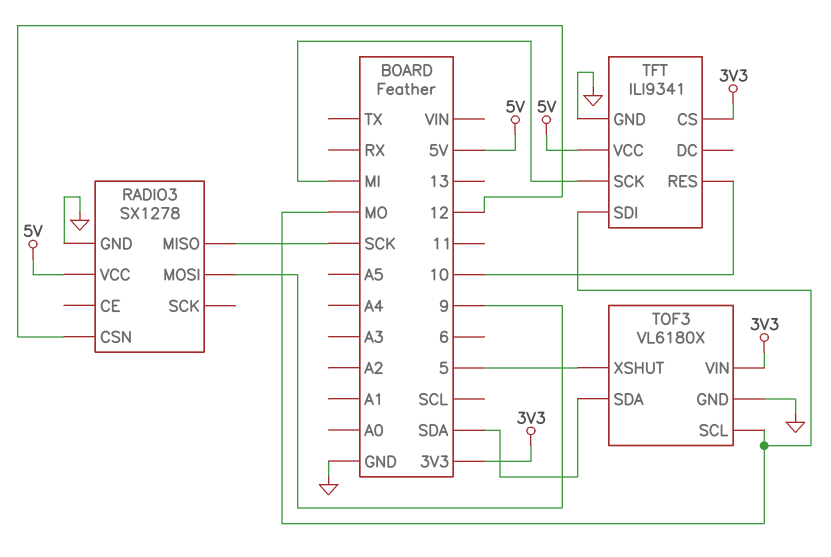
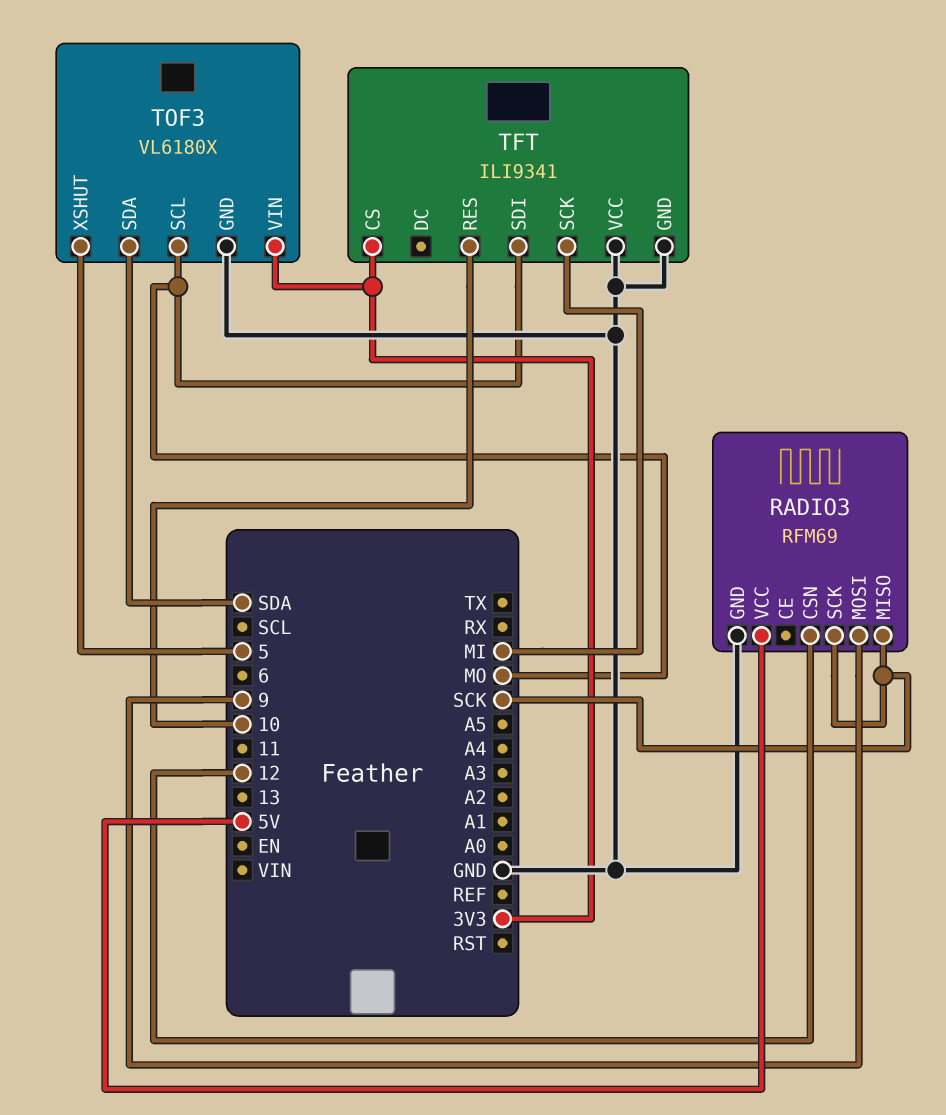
RADIO3: SX1278 -> RFM69
RADIO3 pin SCK: none -> SCK
TFT pin VCC: 5V -> GND

